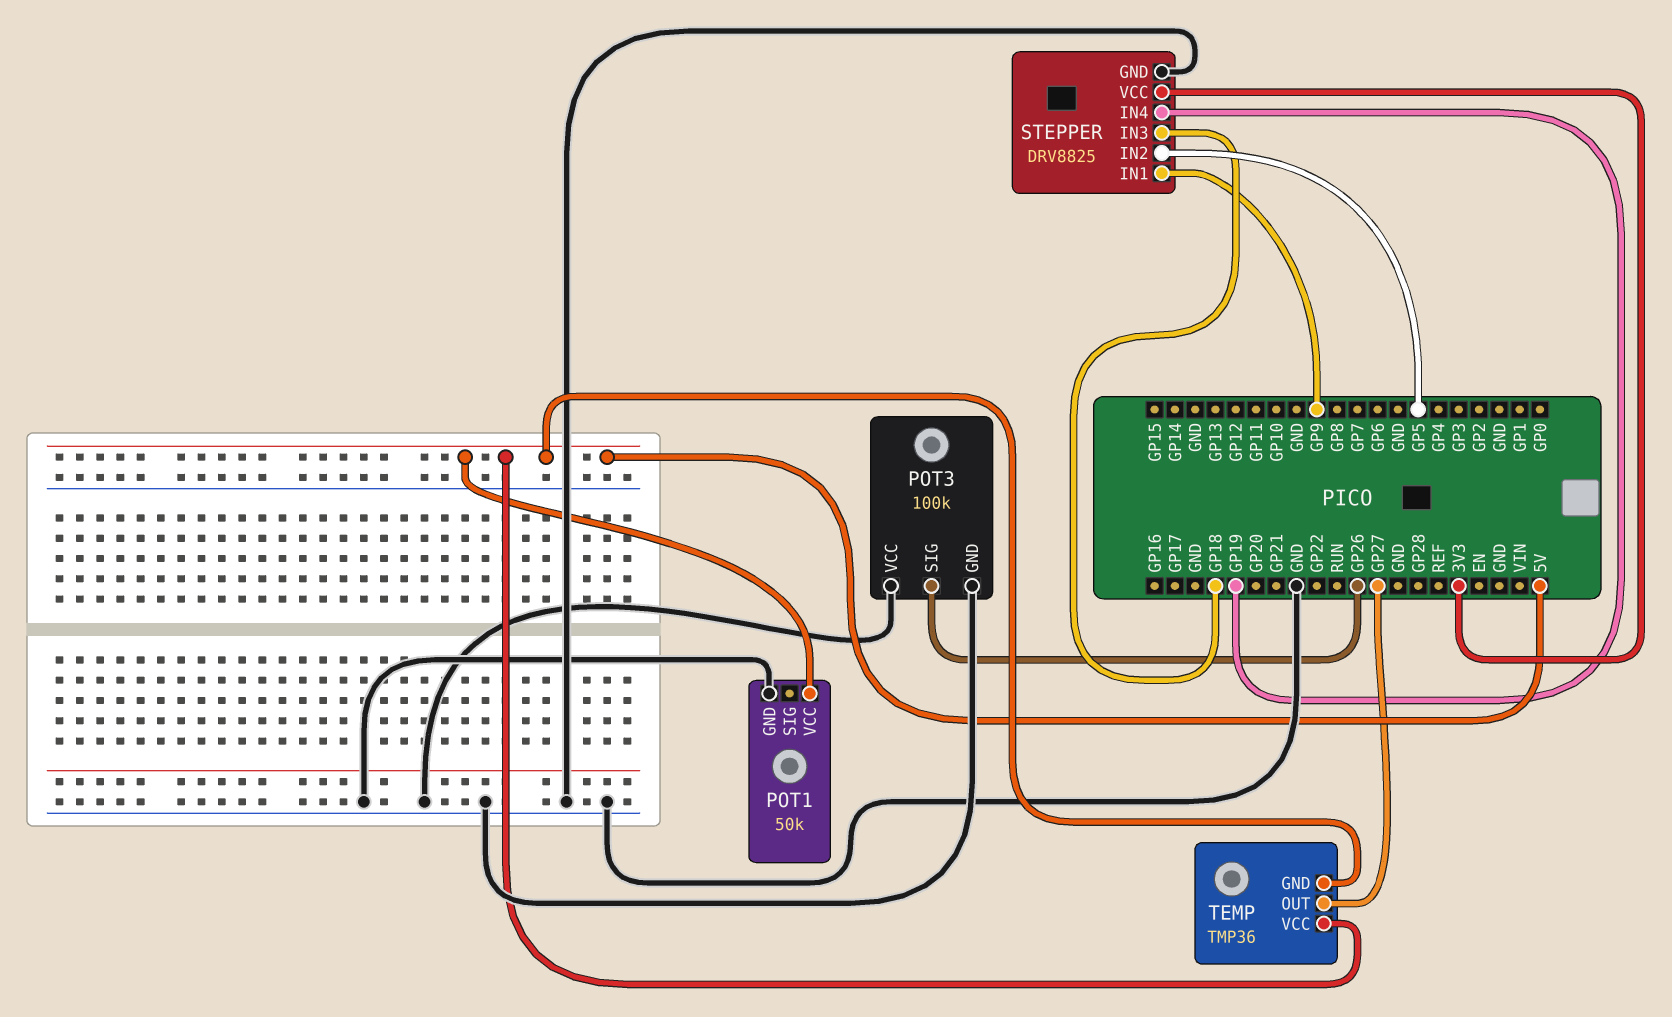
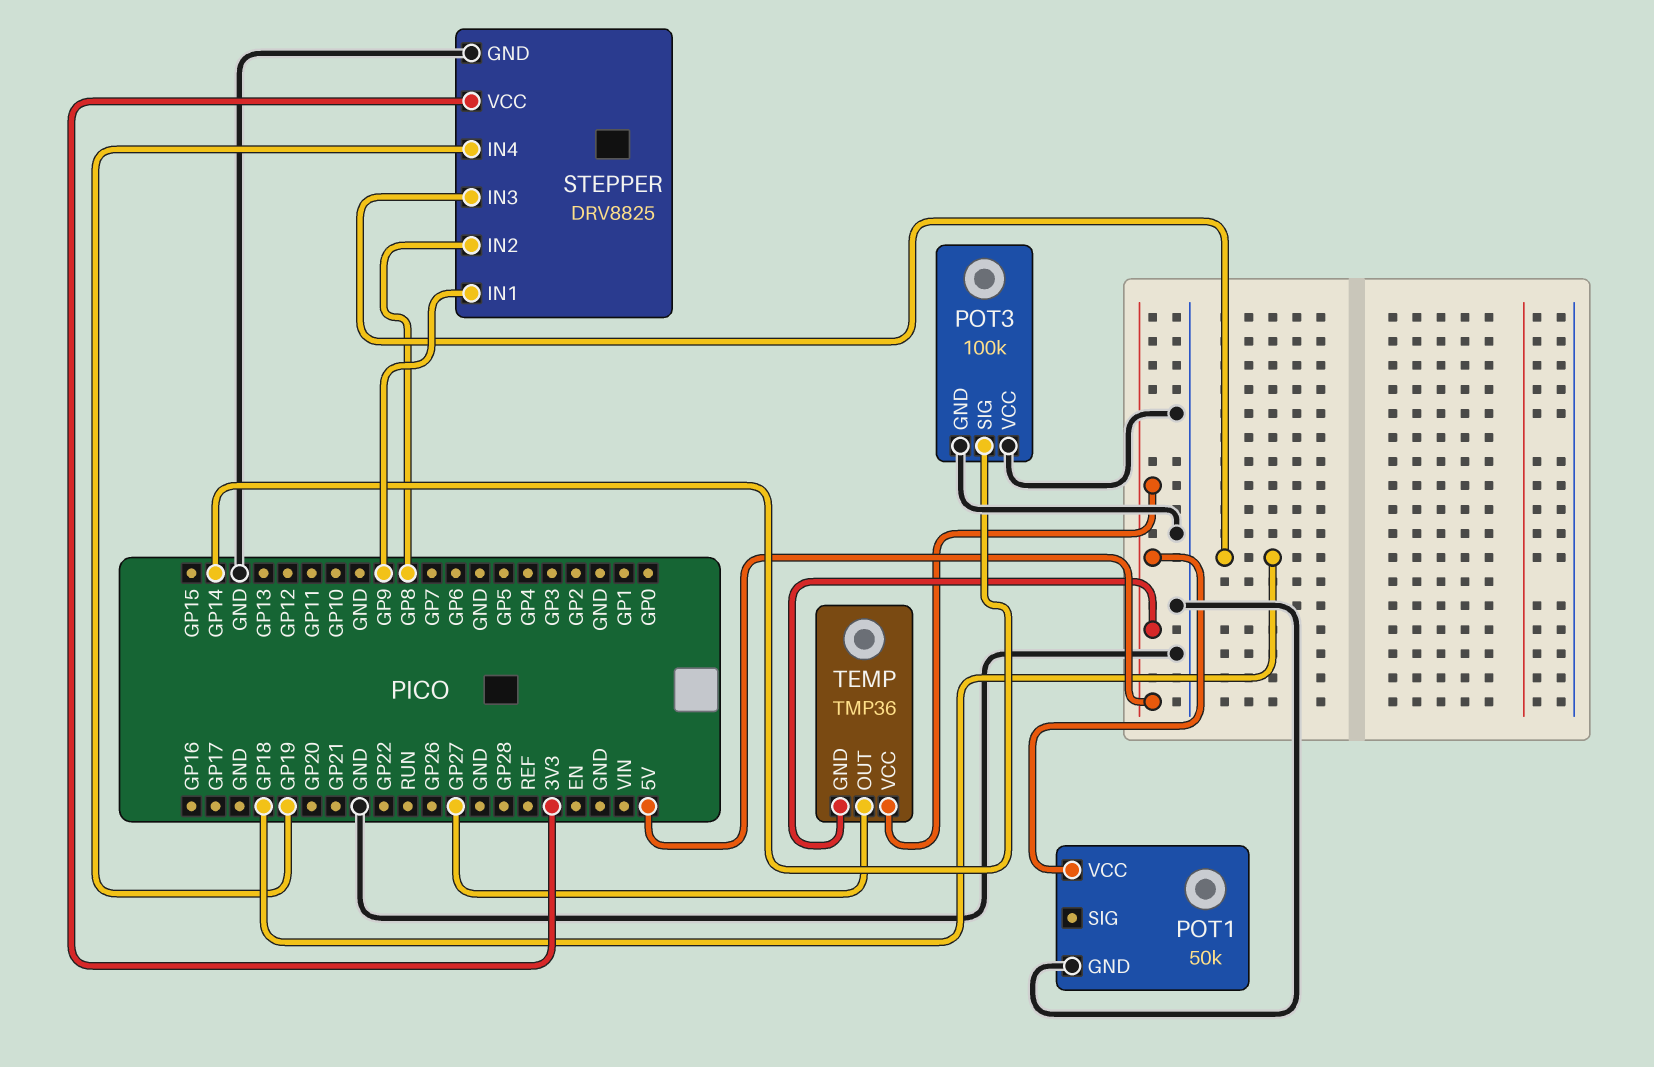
POT3 pin SIG: GP26 -> GP14
STEPPER pin IN2: GP5 -> GP8

